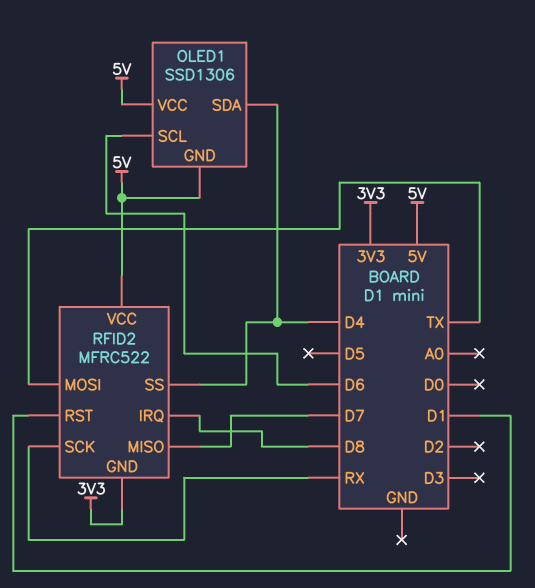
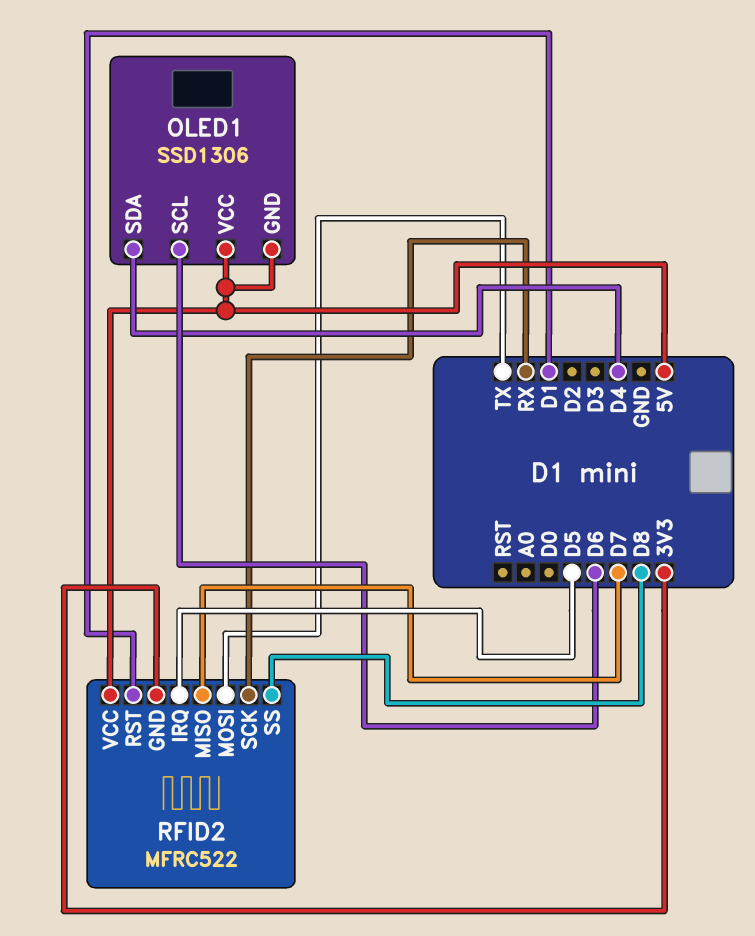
RFID2 pin IRQ: D8 -> D5
RFID2 pin SS: D4 -> D8

